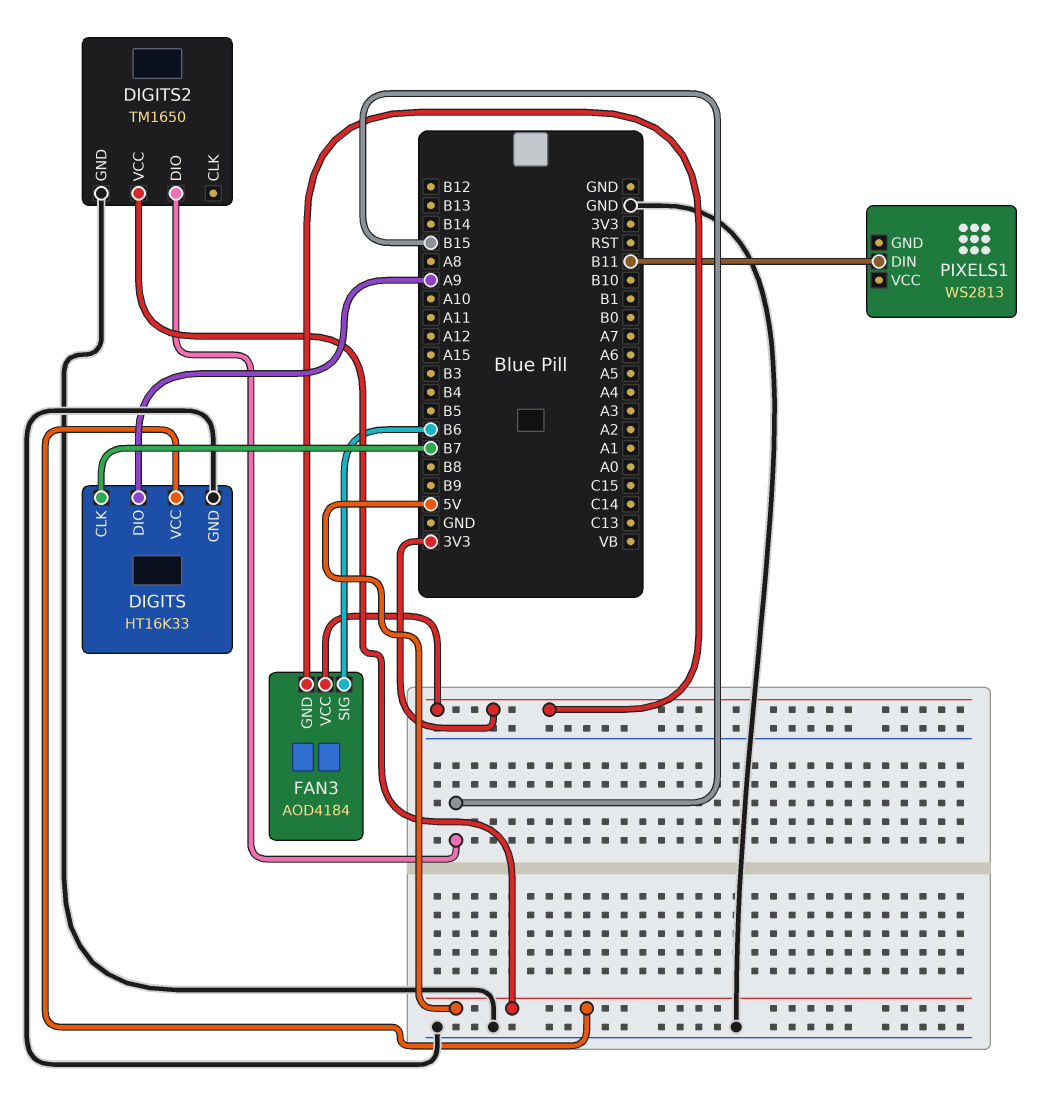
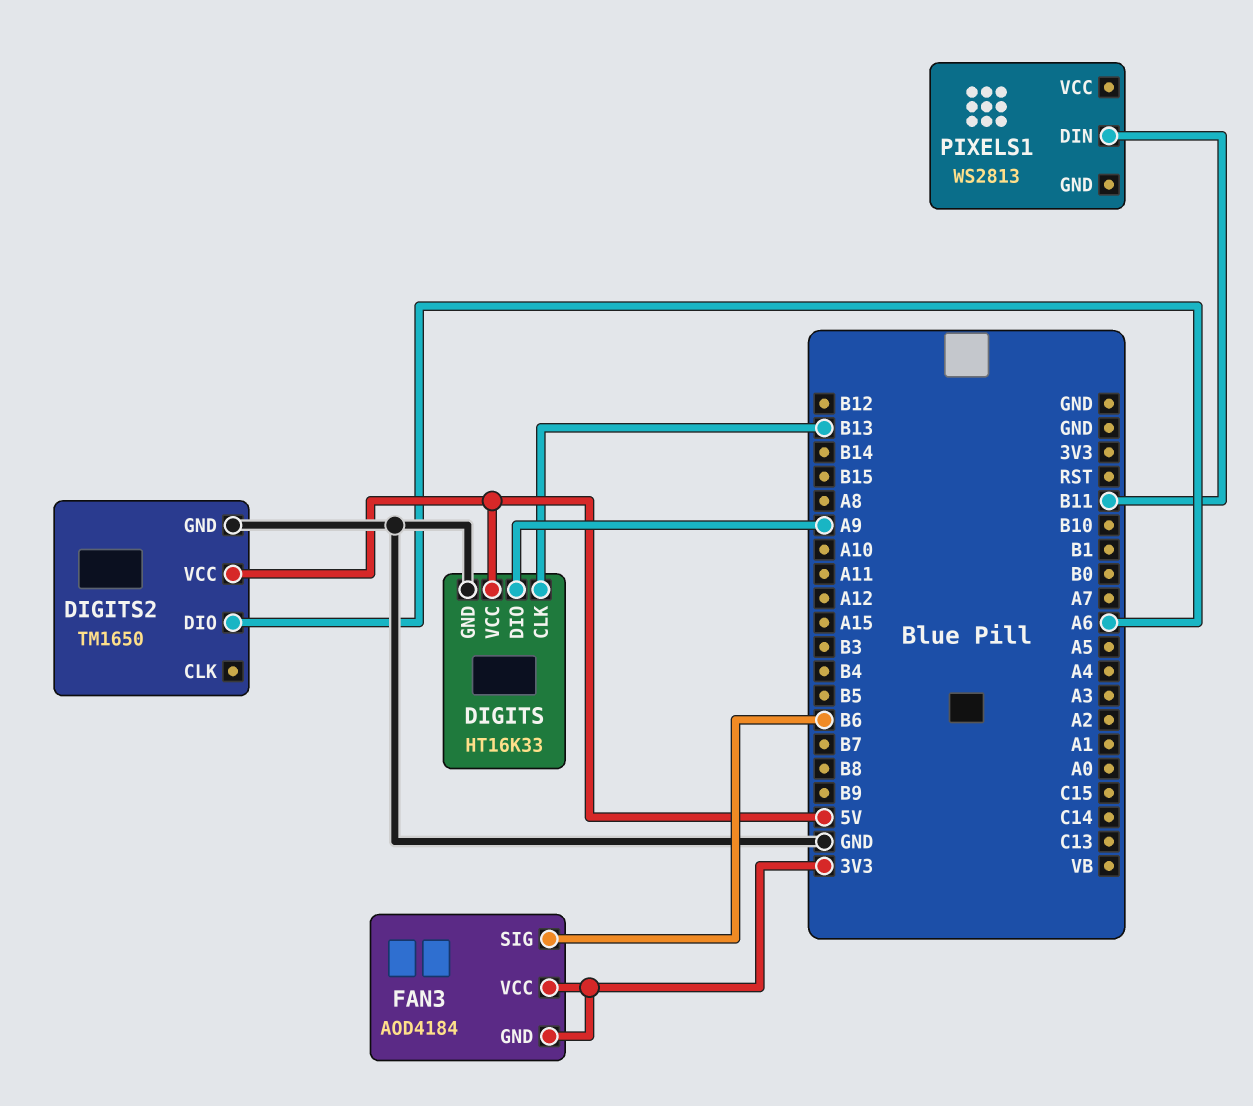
DIGITS pin CLK: B7 -> B13
DIGITS2 pin DIO: B15 -> A6

